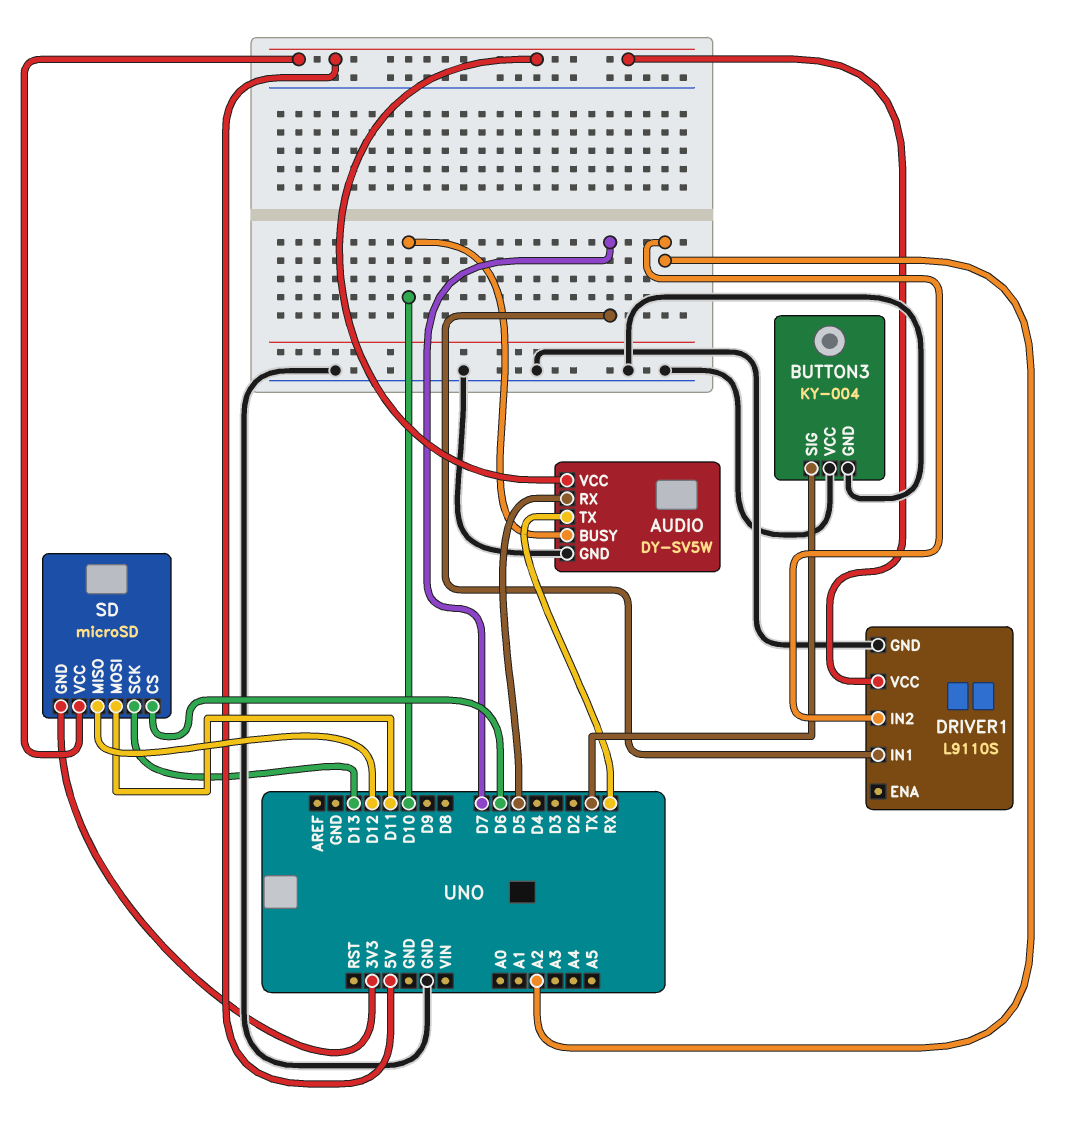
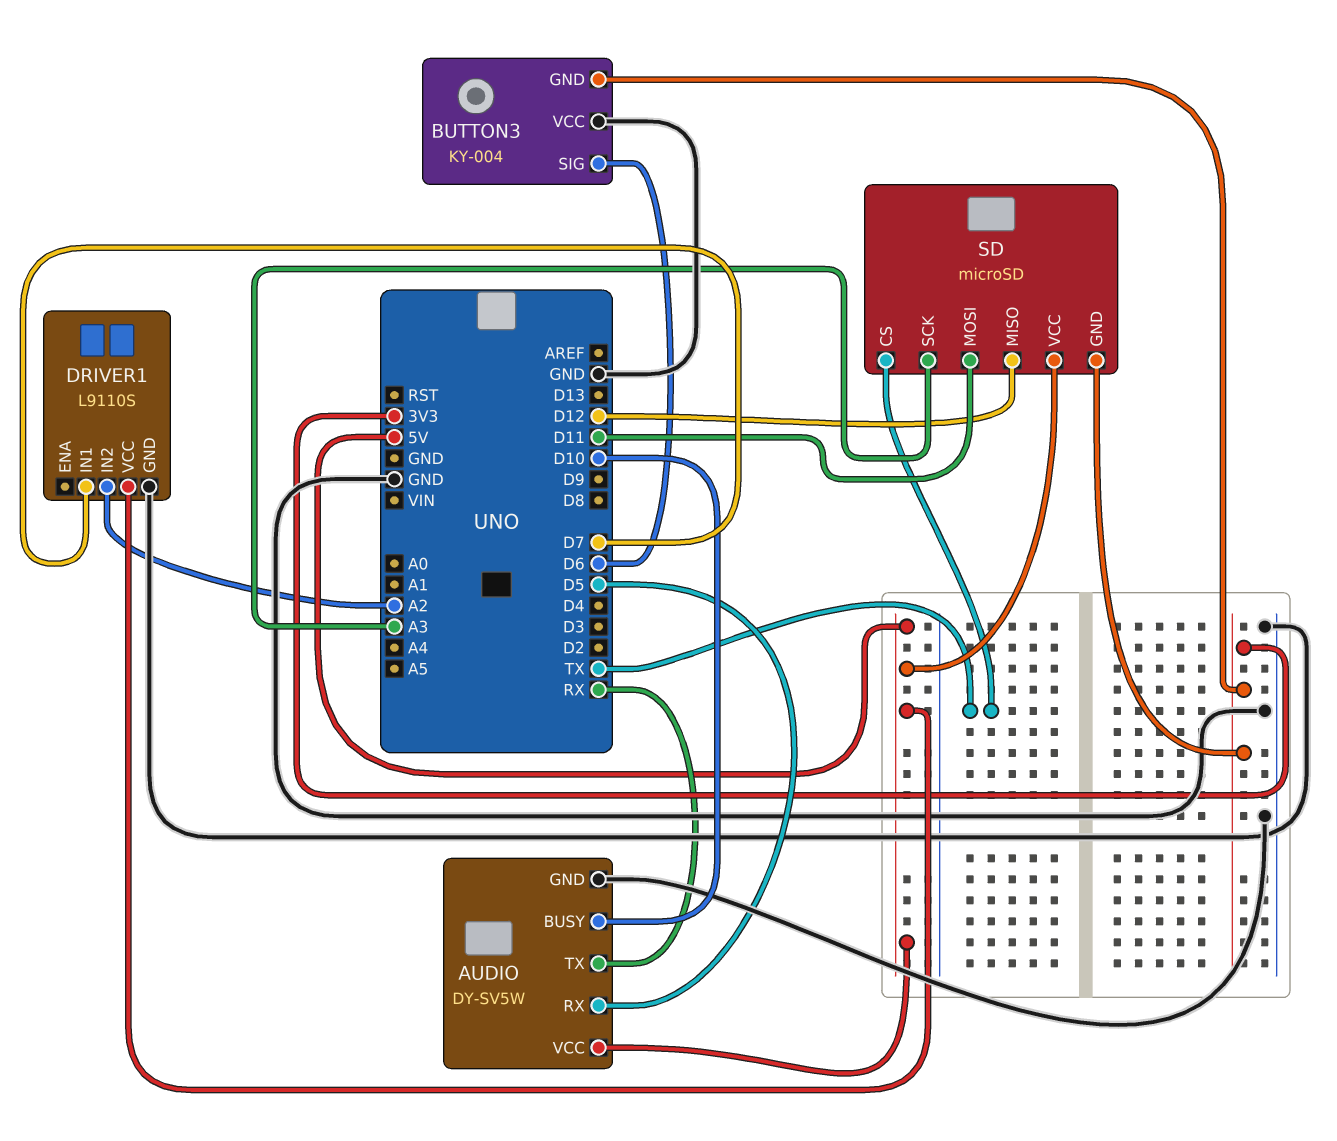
BUTTON3 pin GND: GND -> 3V3
BUTTON3 pin SIG: TX -> D6
SD pin CS: D6 -> TX
SD pin SCK: D13 -> A3

